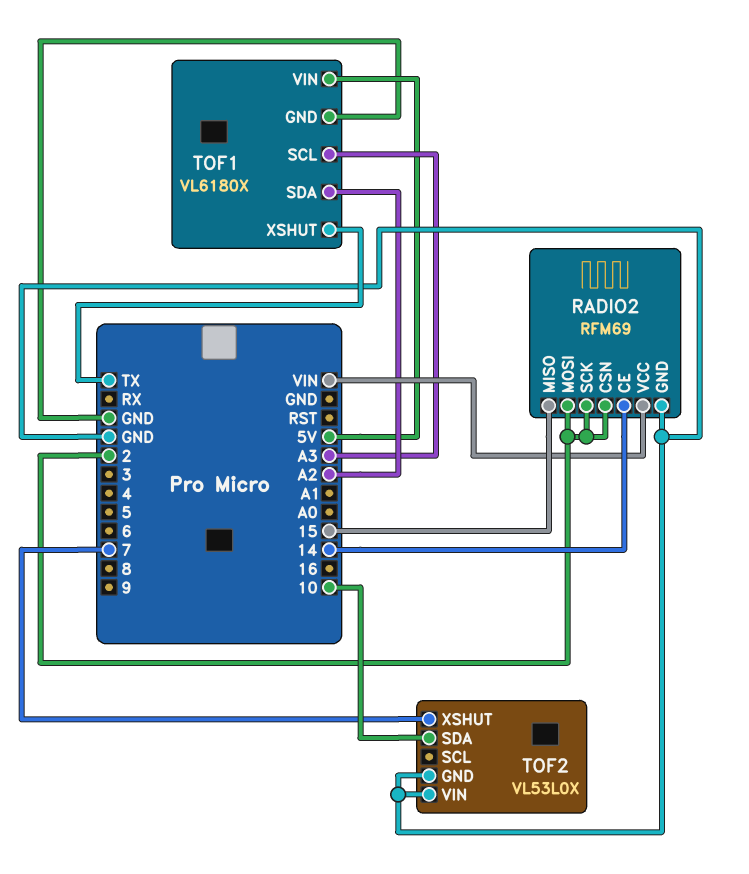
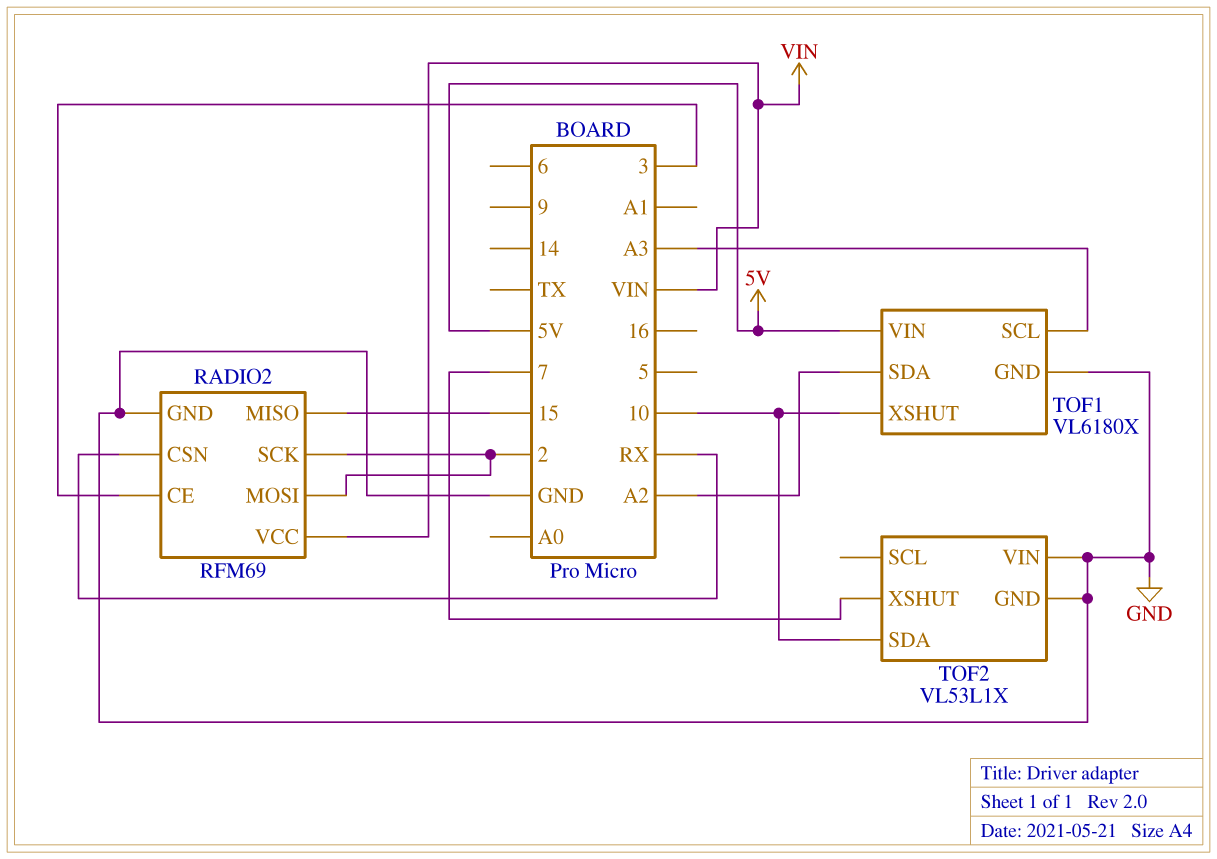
RADIO2 pin CE: 14 -> 3
RADIO2 pin CSN: 2 -> RX
TOF1 pin XSHUT: TX -> 10
TOF2: VL53L0X -> VL53L1X

